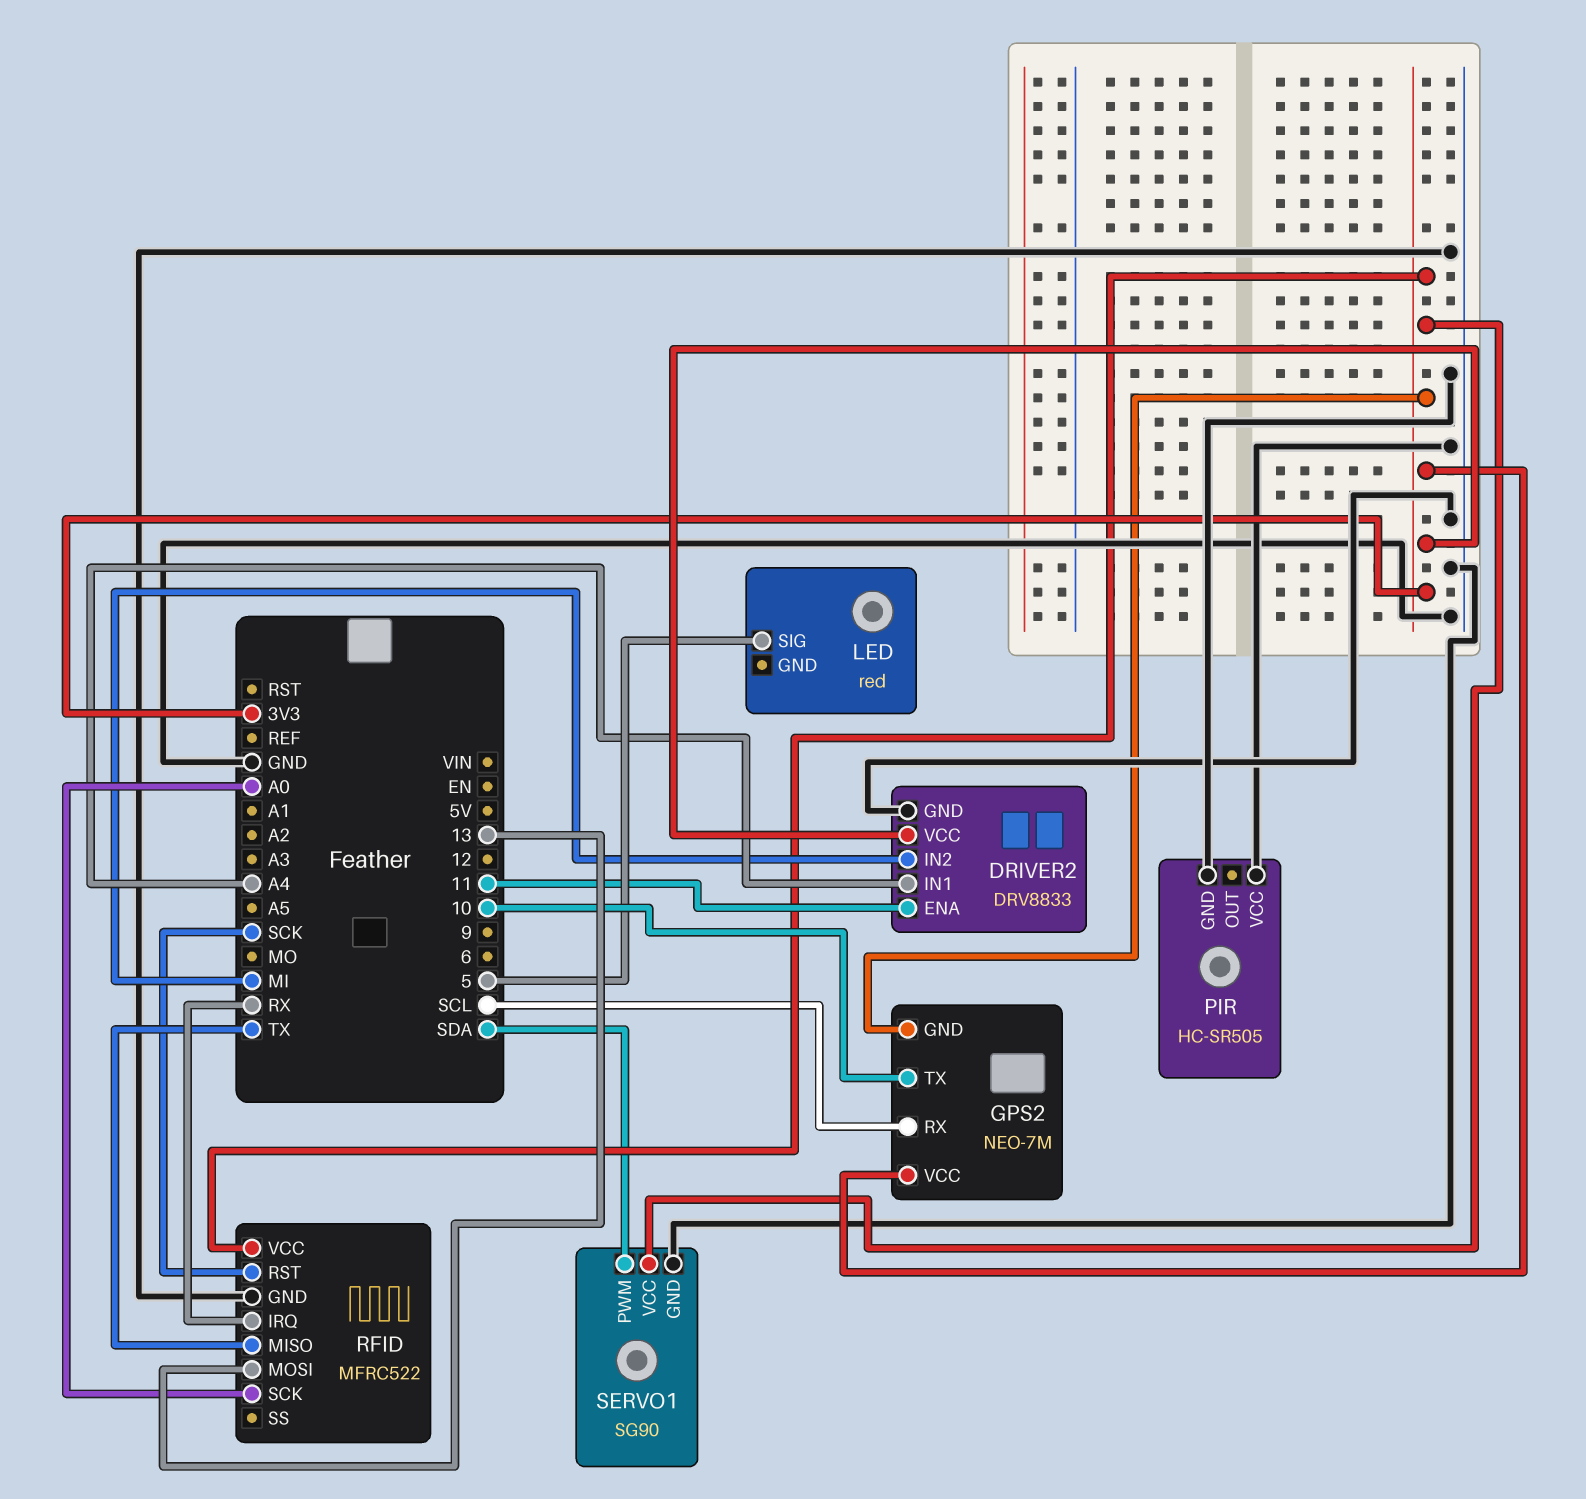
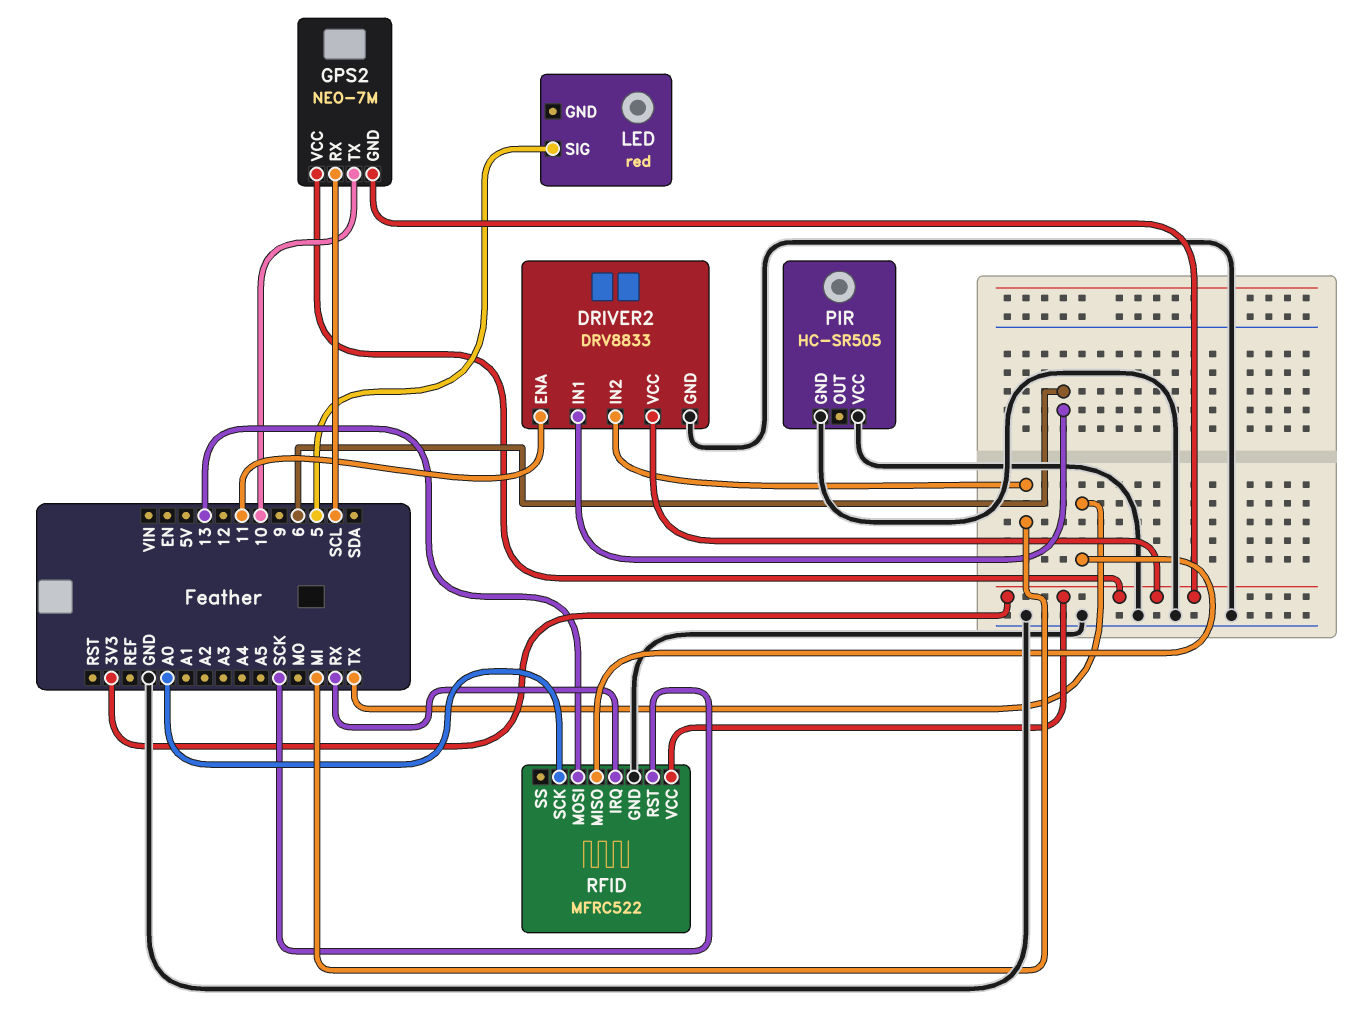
DRIVER2 pin IN1: A4 -> 6
SERVO1: SG90 -> none
SERVO1 pin GND: GND -> none
SERVO1 pin PWM: SDA -> none
SERVO1 pin VCC: 3V3 -> none

